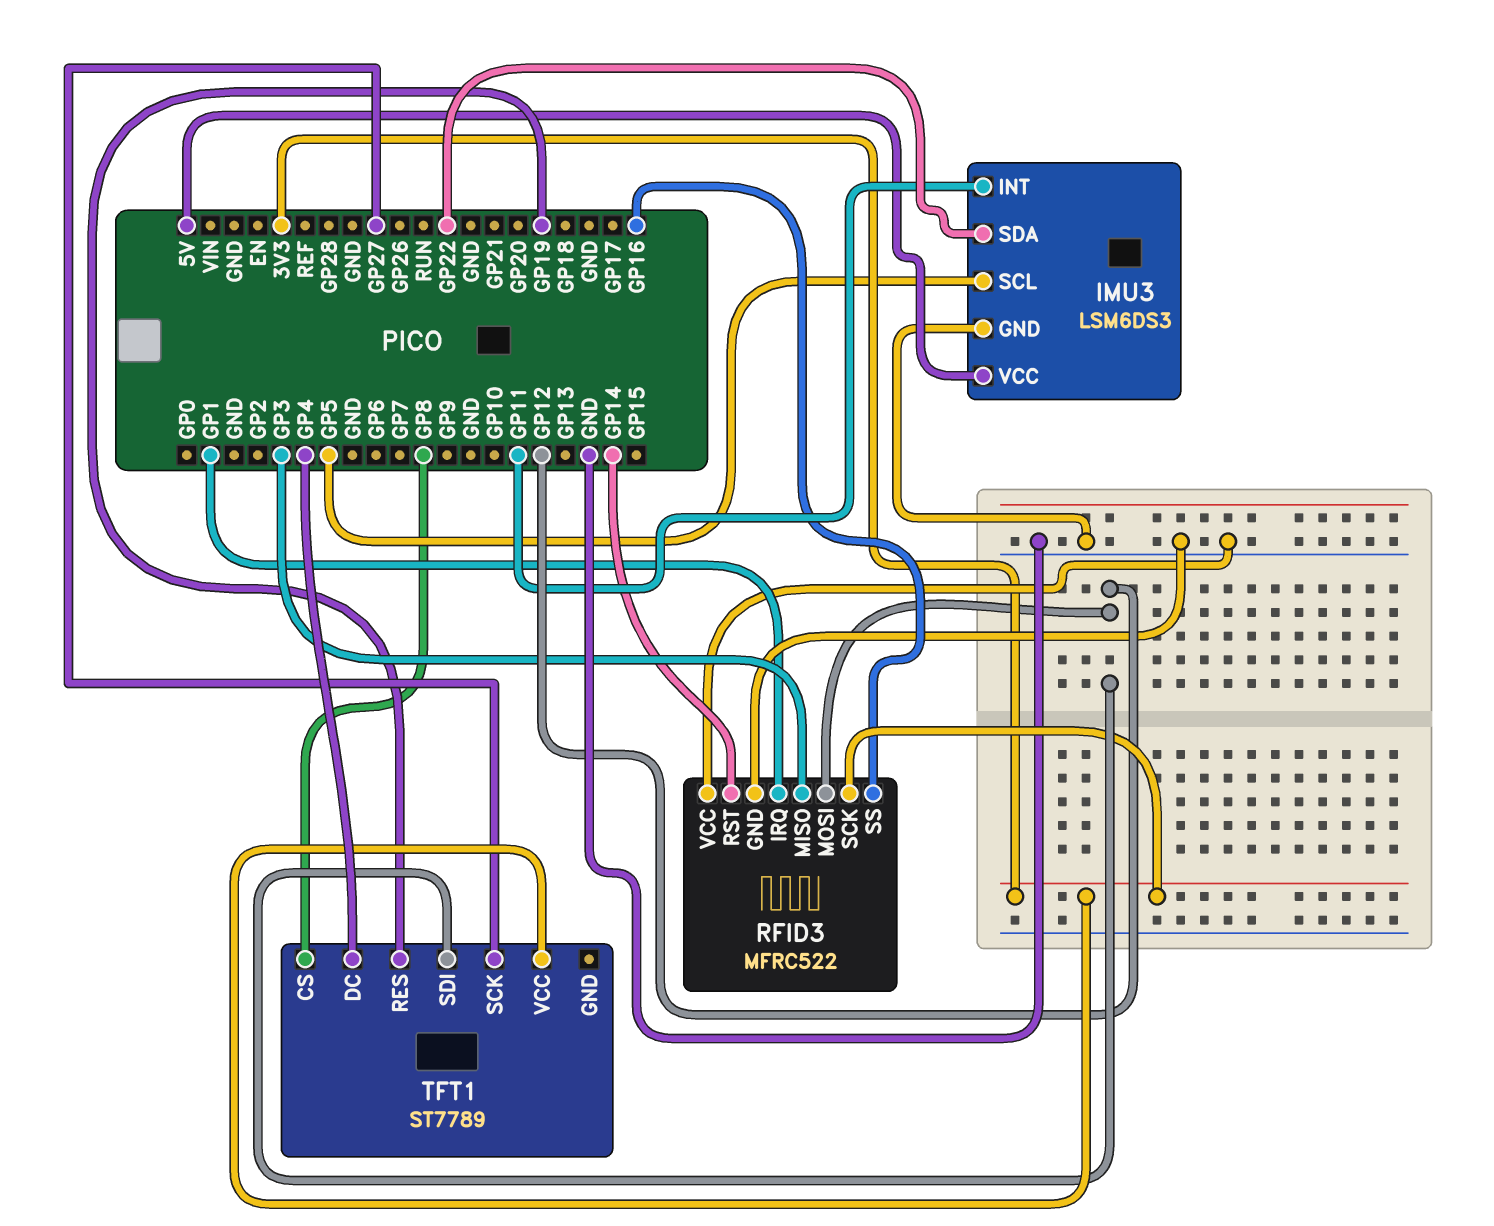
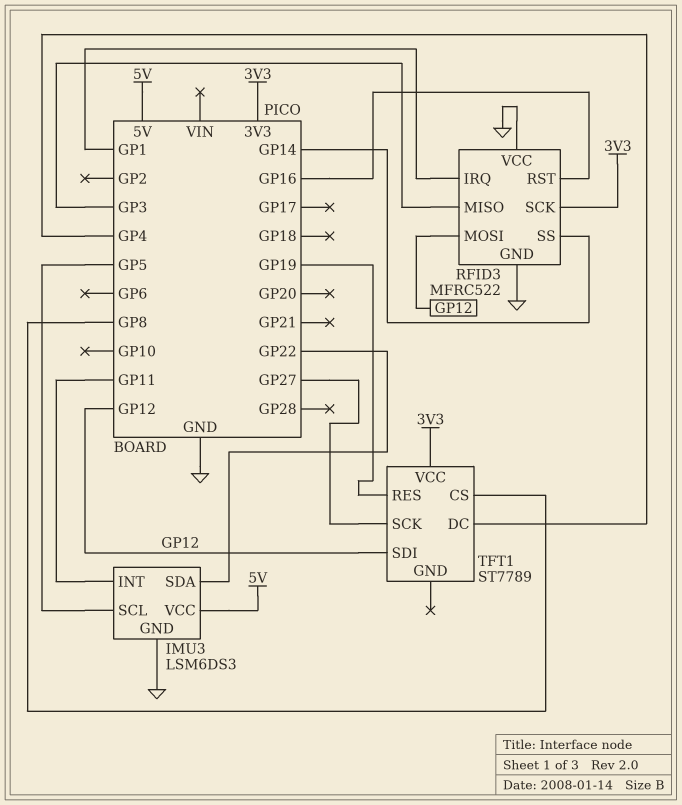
RFID3 pin RST: GP14 -> GP16
RFID3 pin SS: GP16 -> GP14

